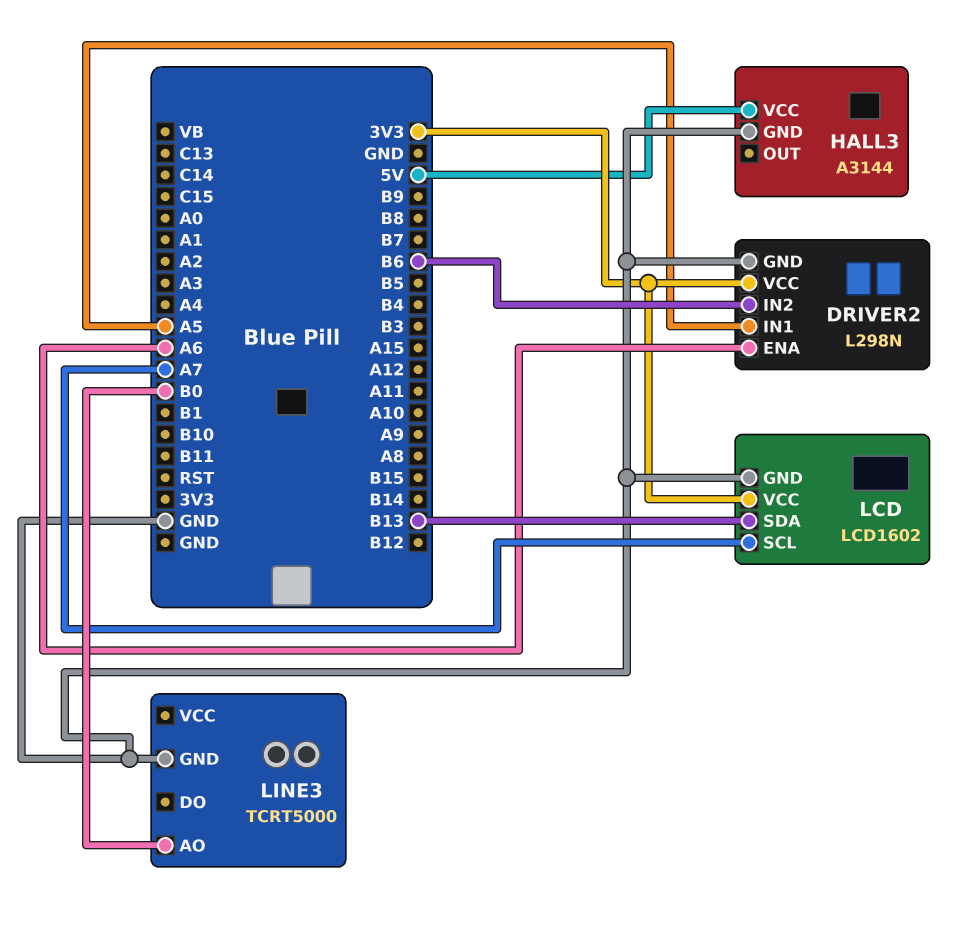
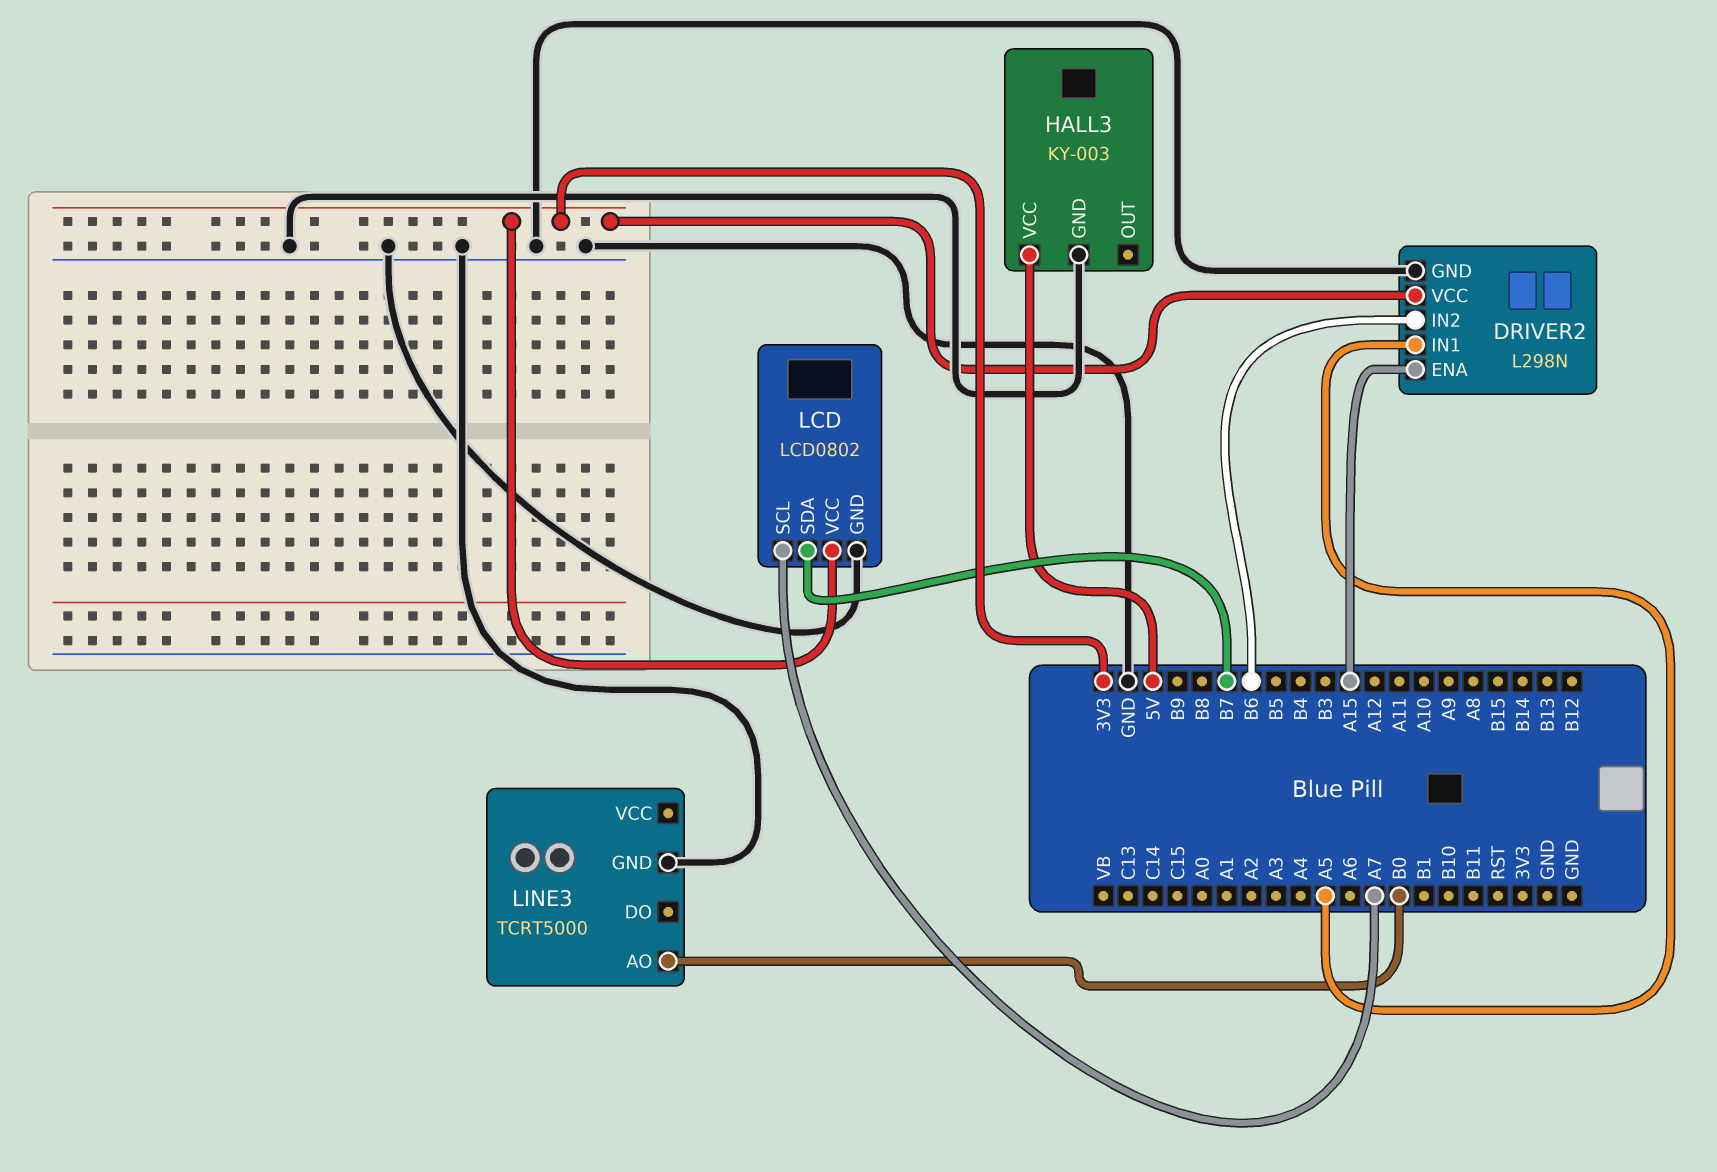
DRIVER2 pin ENA: A6 -> A15
HALL3: A3144 -> KY-003
LCD: LCD1602 -> LCD0802
LCD pin SDA: B13 -> B7

